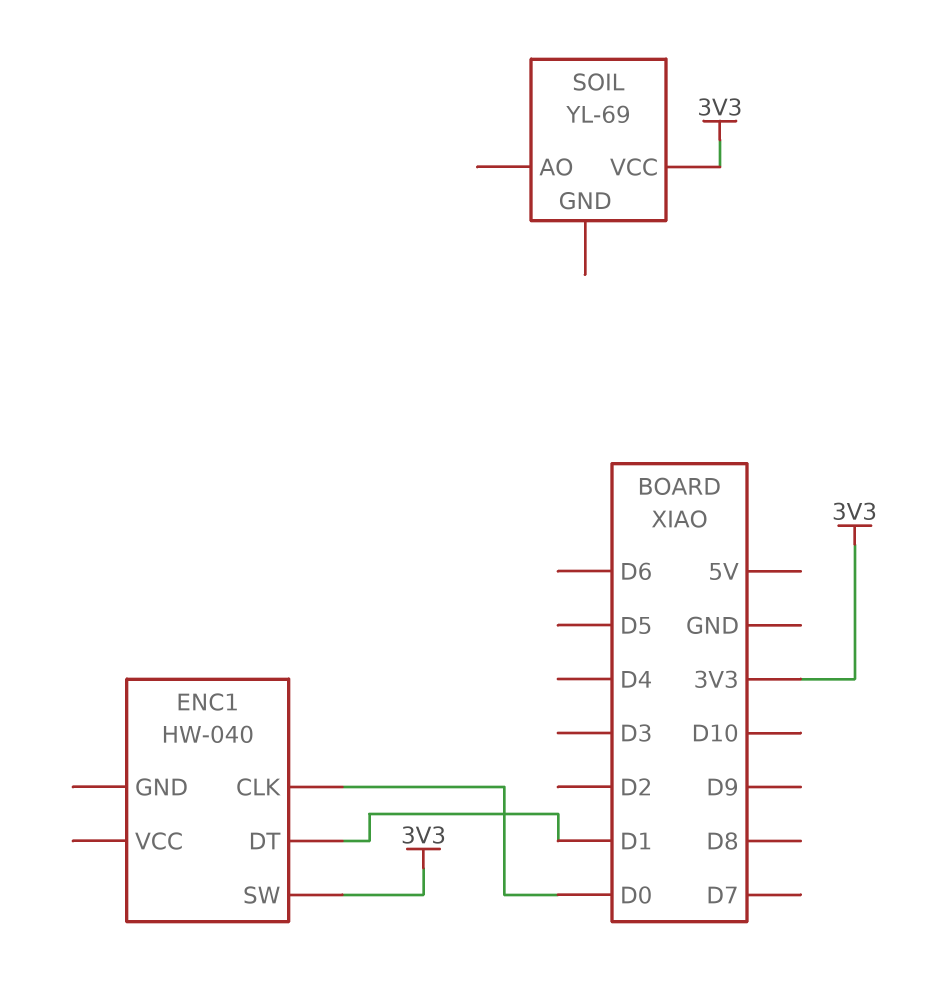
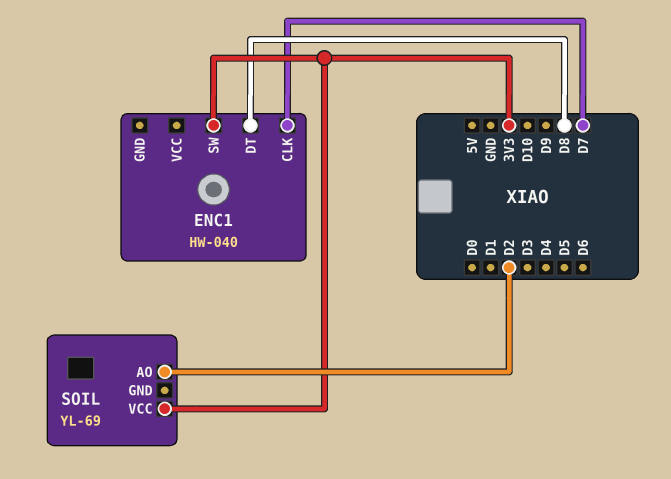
ENC1 pin CLK: D0 -> D7
ENC1 pin DT: D1 -> D8
SOIL pin AO: none -> D2

